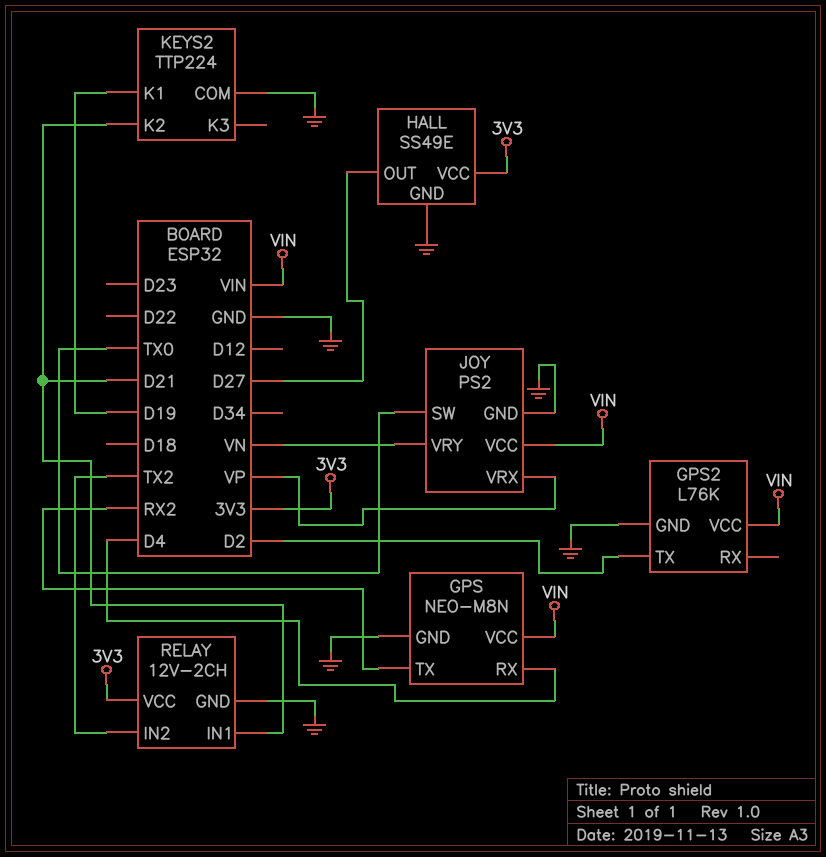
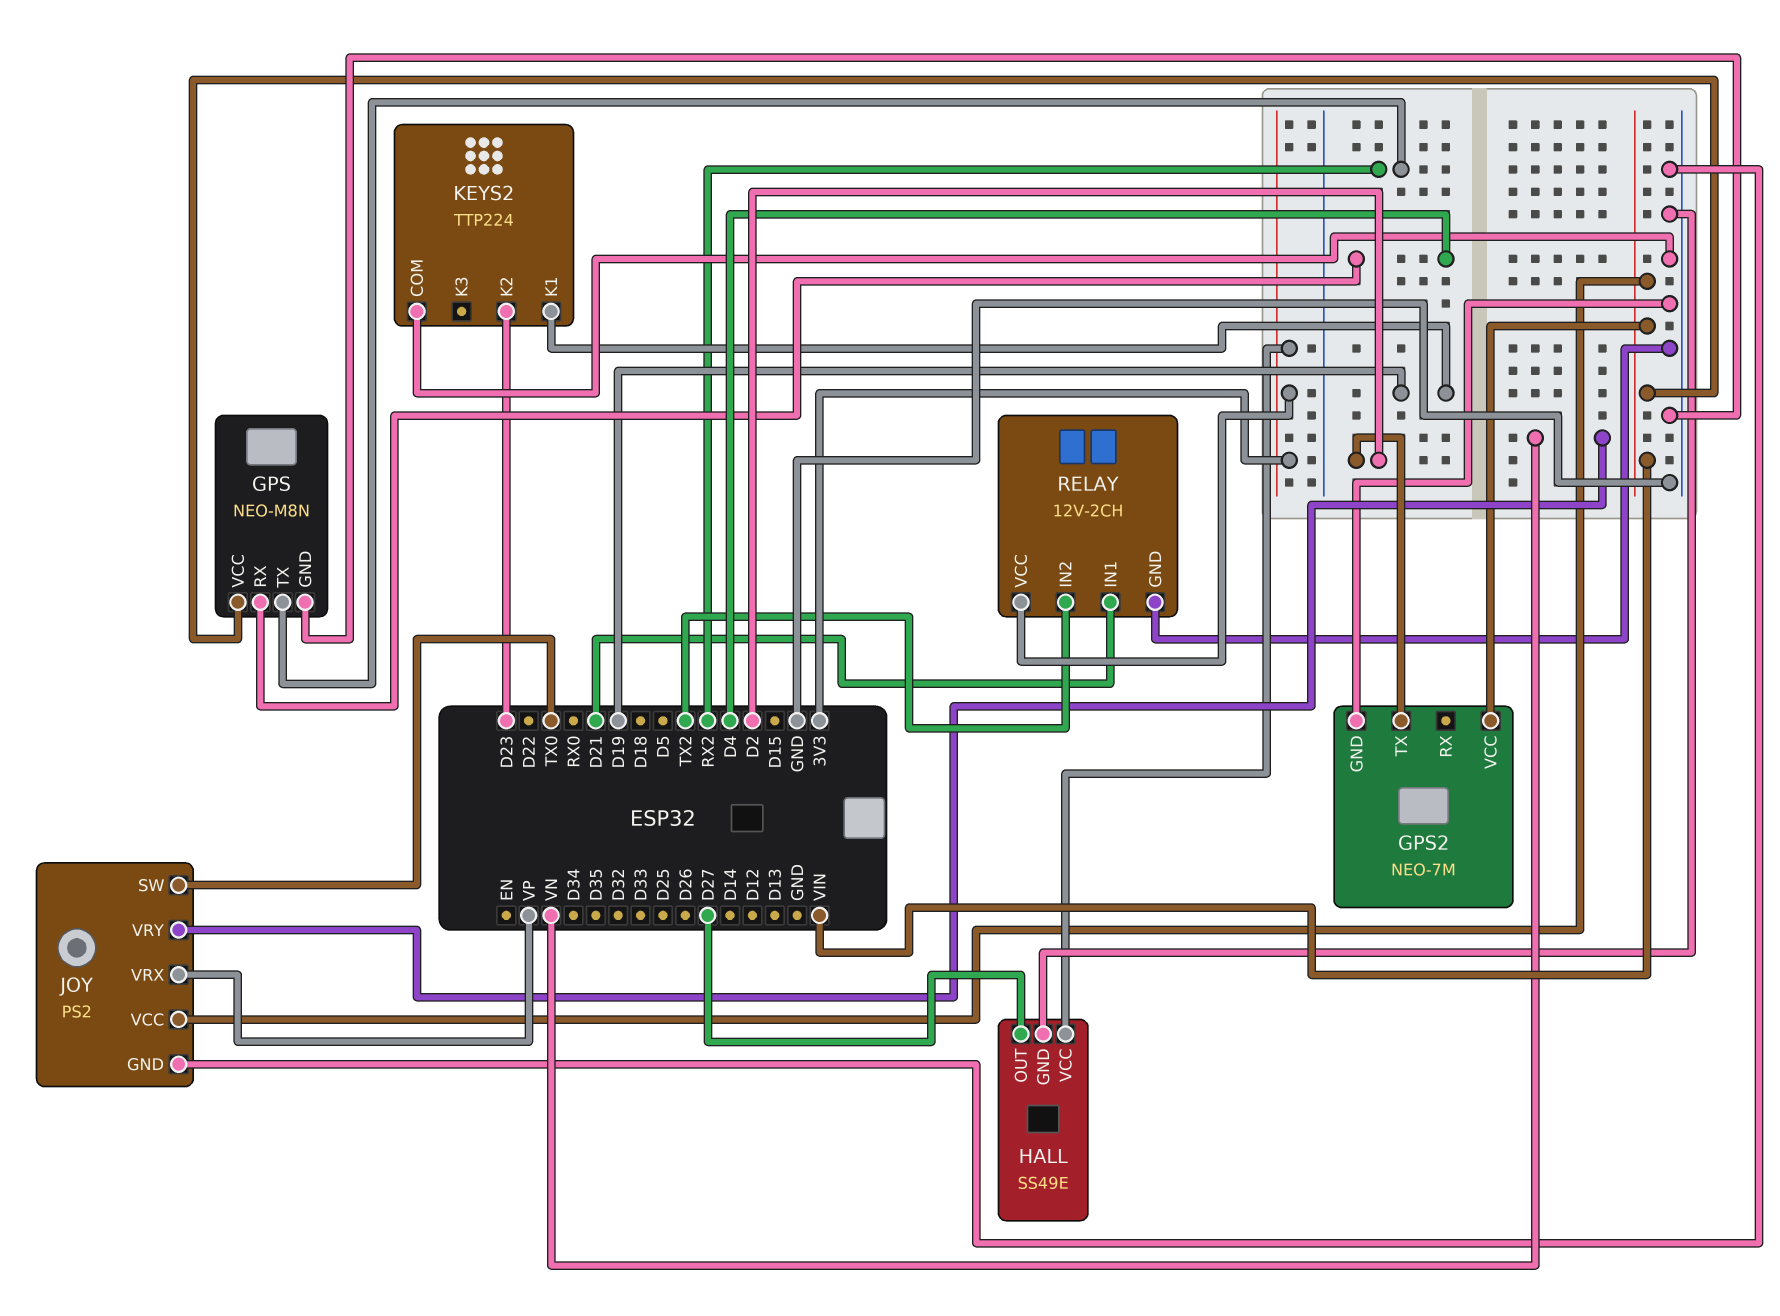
GPS2: L76K -> NEO-7M
KEYS2 pin K2: D21 -> D23

